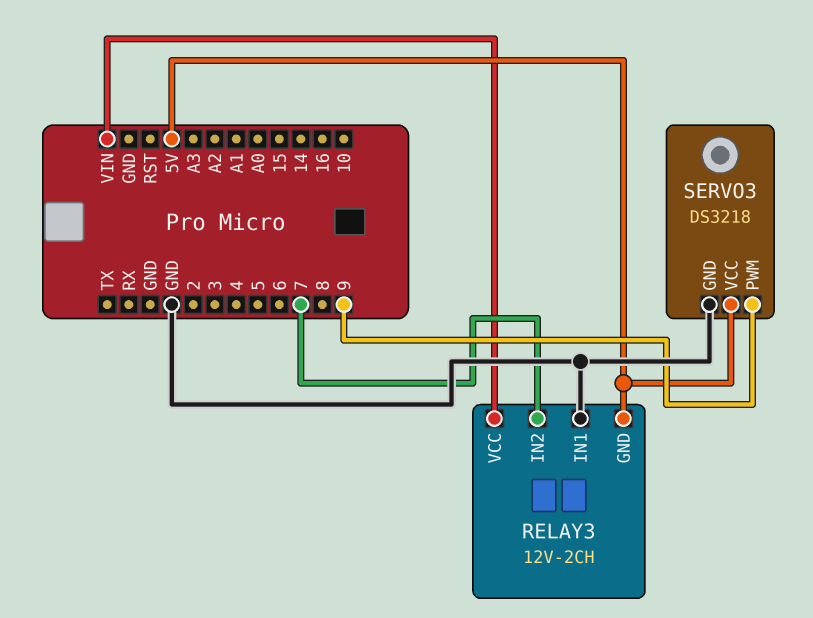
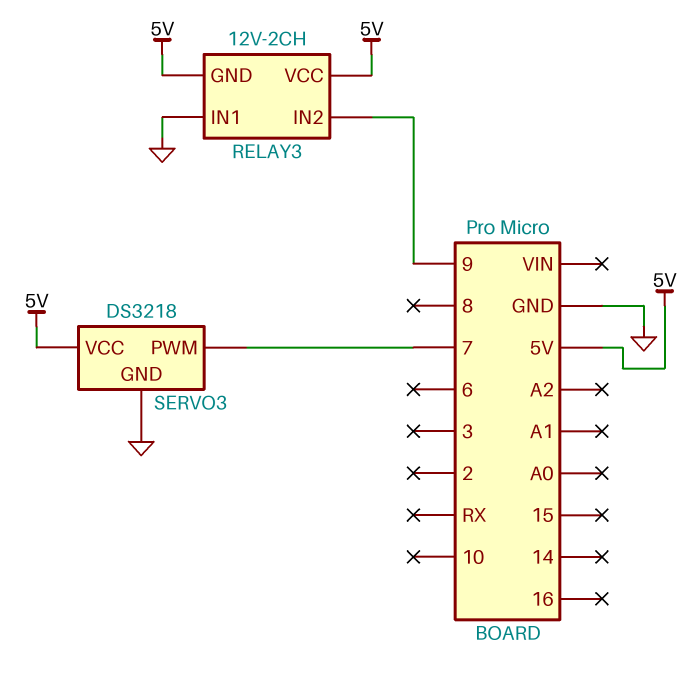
RELAY3 pin IN2: 7 -> 9
RELAY3 pin VCC: VIN -> 5V
SERVO3 pin PWM: 9 -> 7

